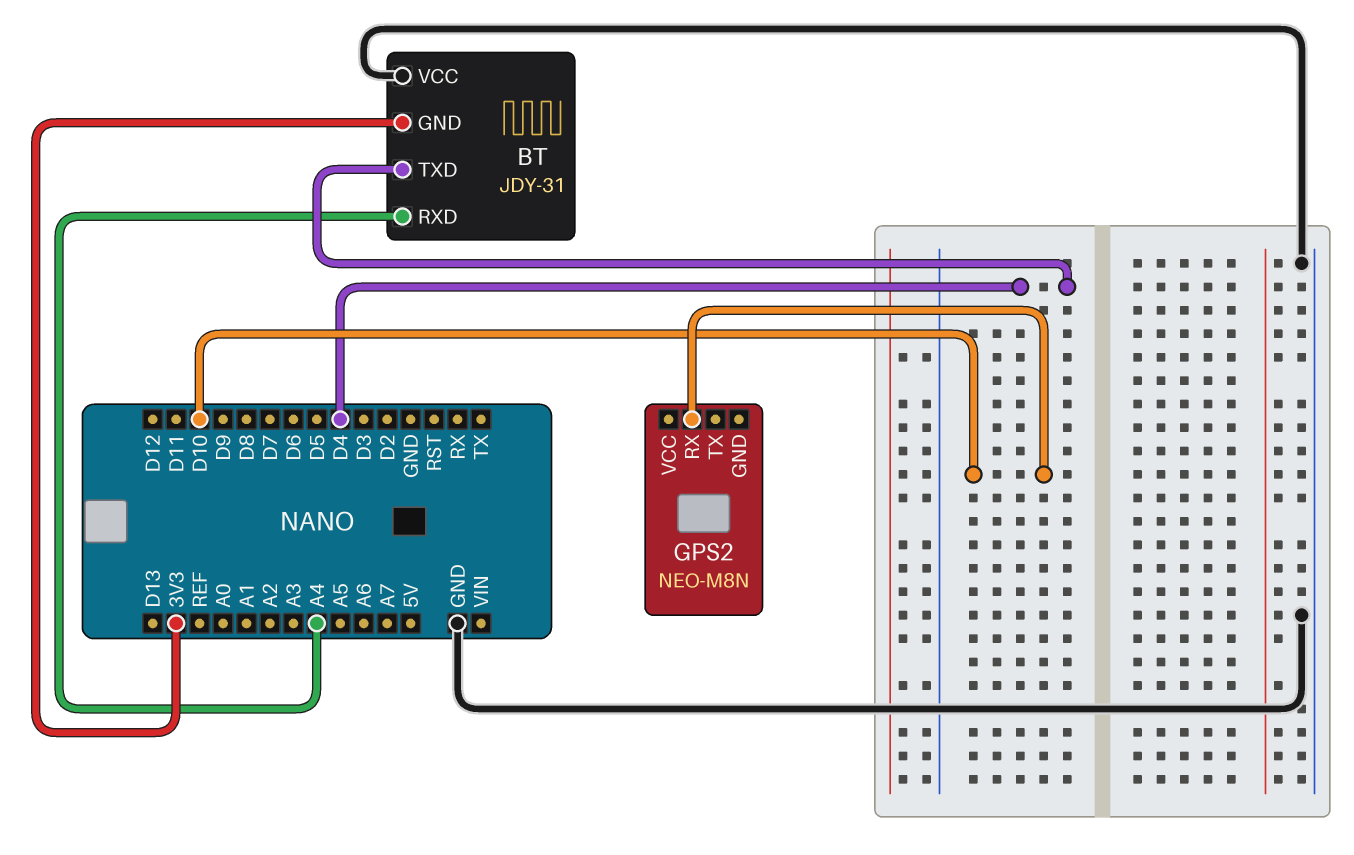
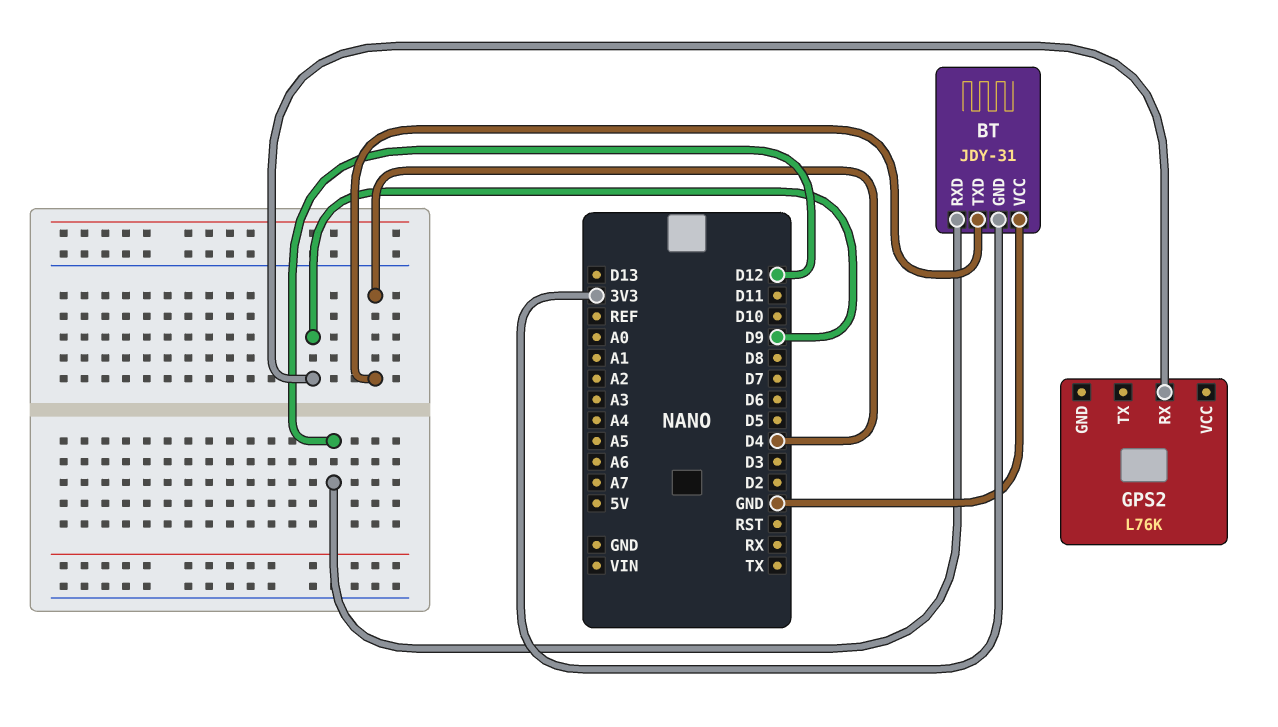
BT pin RXD: A4 -> D12
GPS2: NEO-M8N -> L76K
GPS2 pin RX: D10 -> D9

